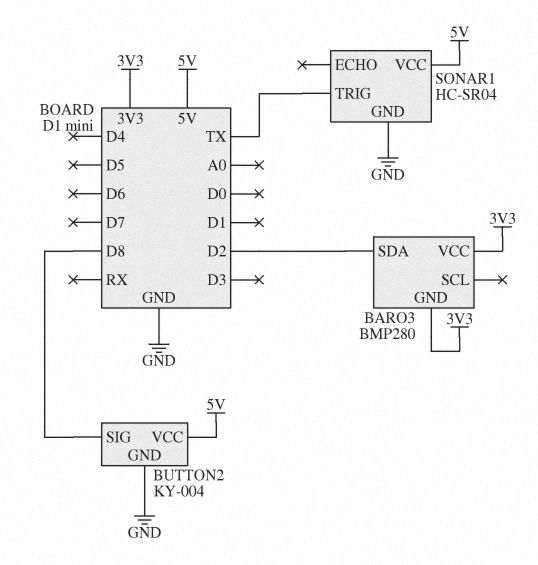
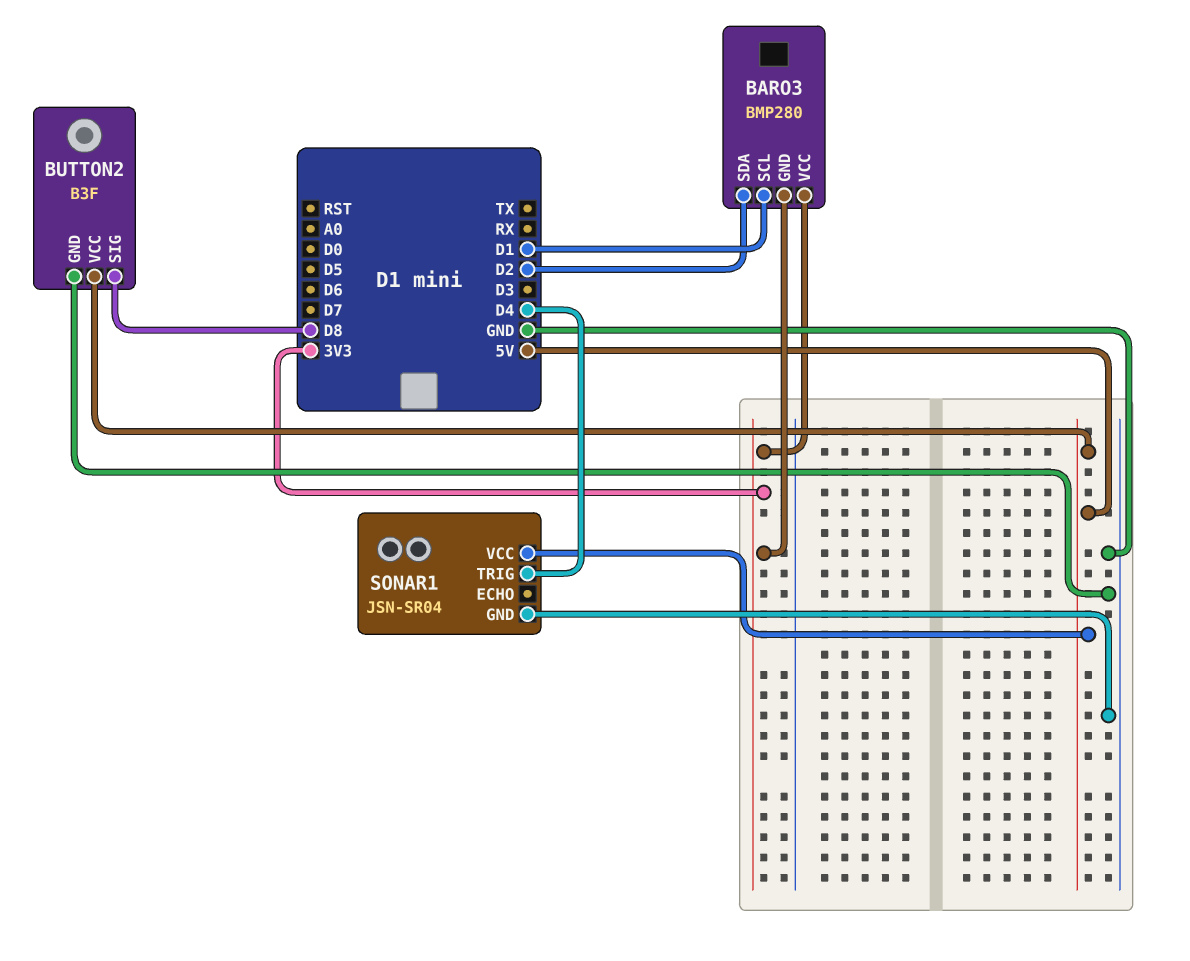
BARO3 pin SCL: none -> D1
BUTTON2: KY-004 -> B3F
SONAR1: HC-SR04 -> JSN-SR04
SONAR1 pin TRIG: TX -> D4

